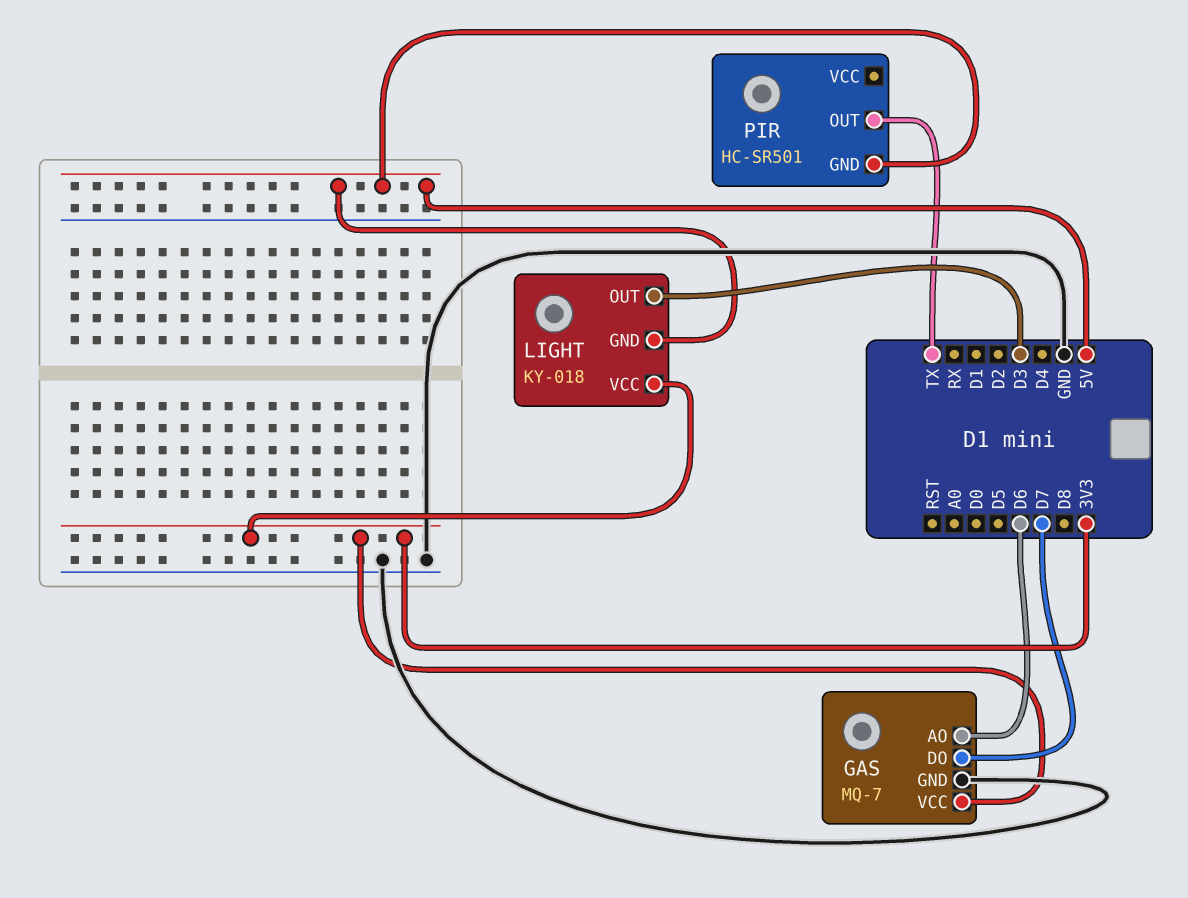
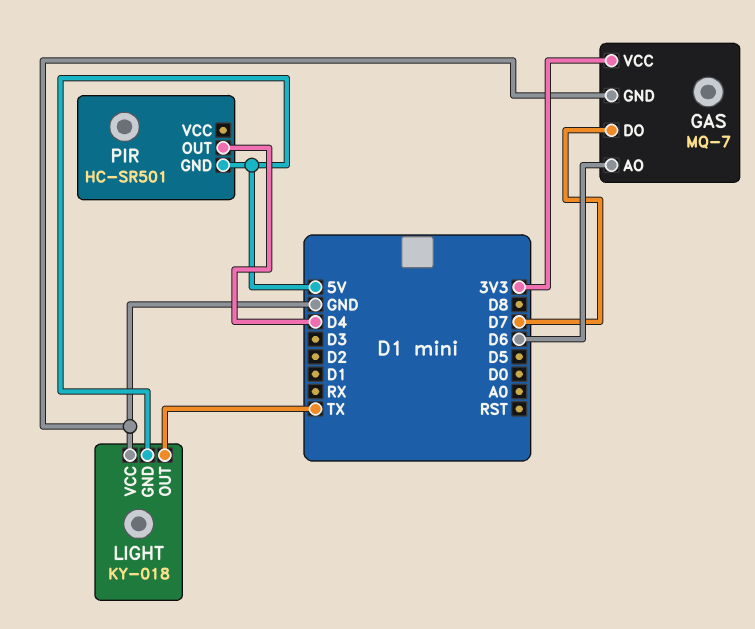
LIGHT pin OUT: D3 -> TX
LIGHT pin VCC: 3V3 -> GND
PIR pin OUT: TX -> D4

